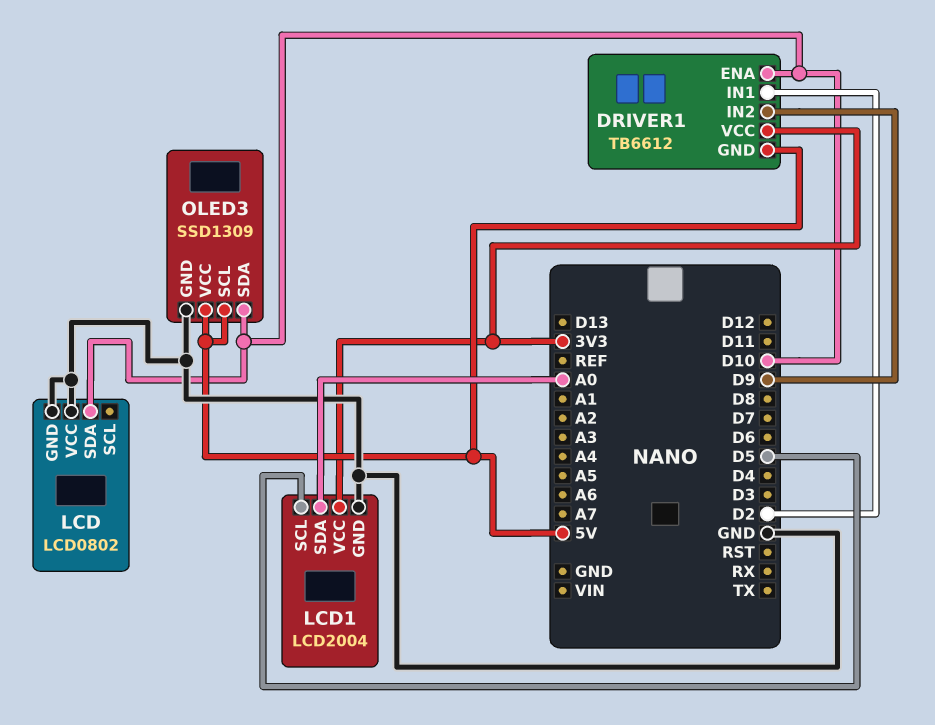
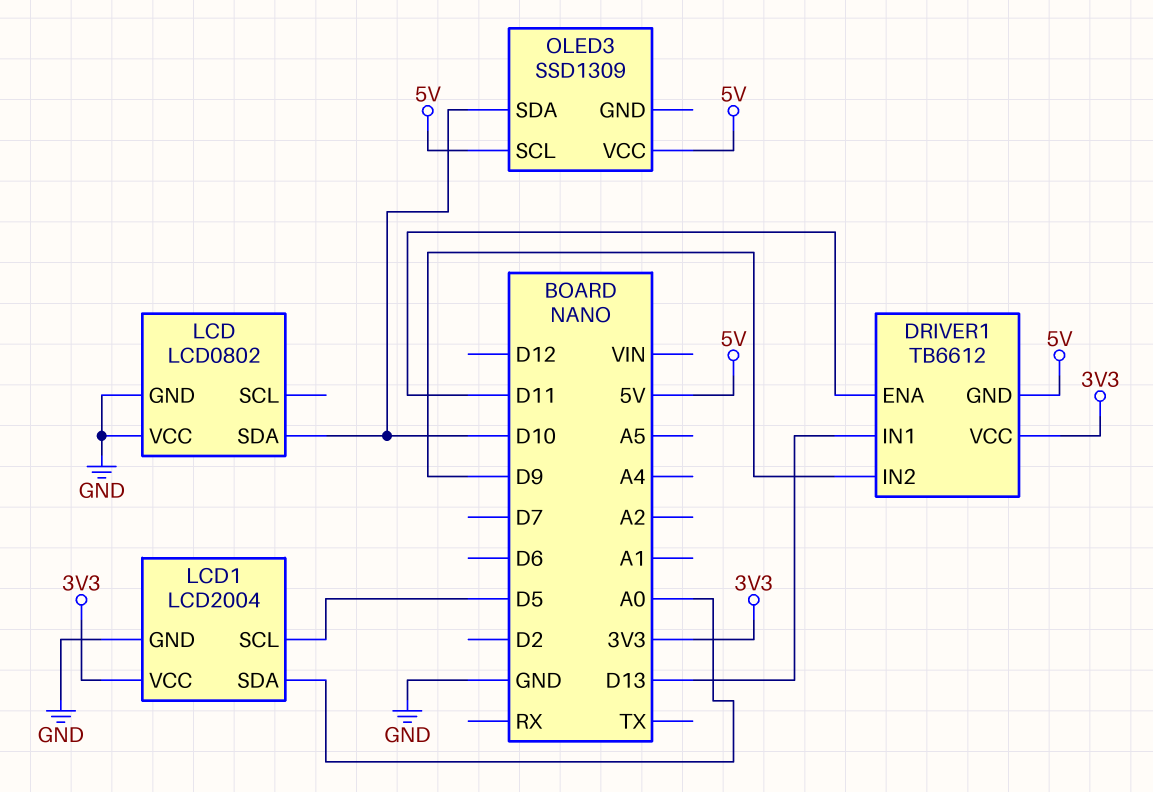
DRIVER1 pin ENA: D10 -> D11
DRIVER1 pin IN1: D2 -> D13
OLED3 pin GND: GND -> none

